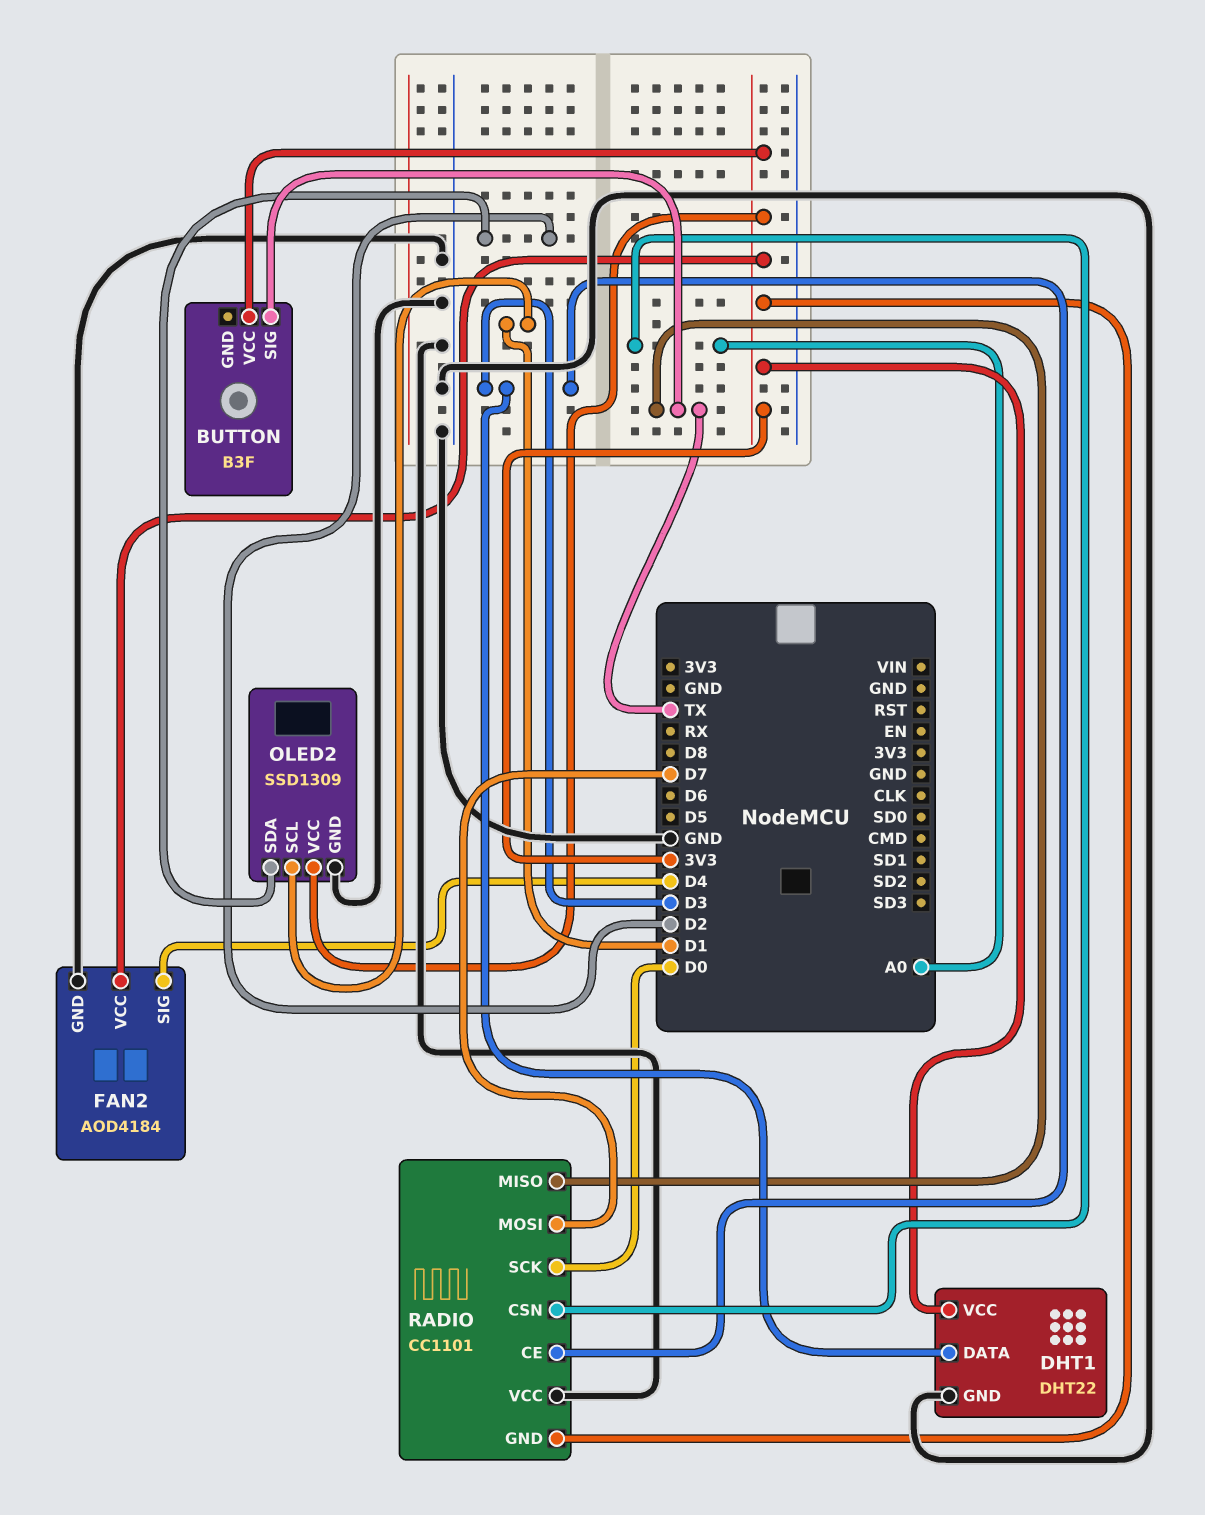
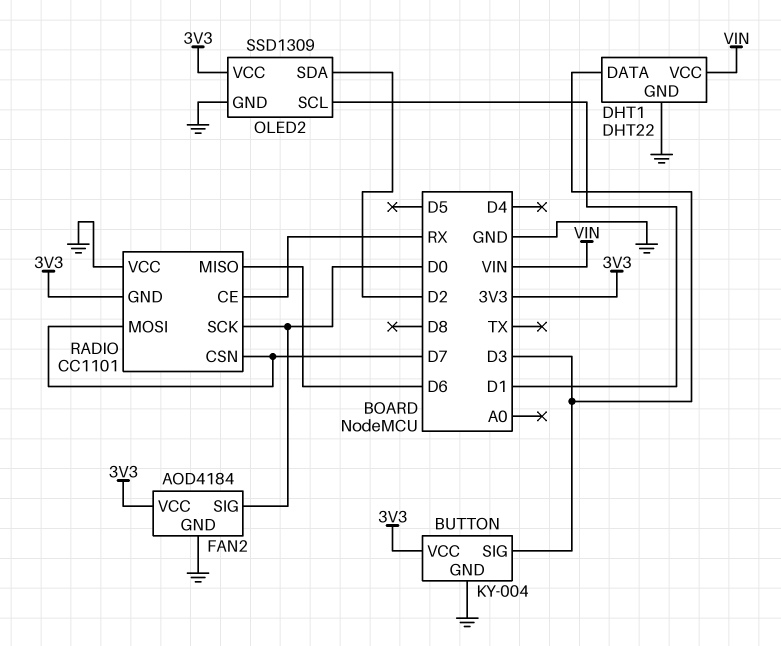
BUTTON: B3F -> KY-004
BUTTON pin GND: none -> GND
BUTTON pin SIG: TX -> D3
DHT1 pin VCC: 3V3 -> VIN
FAN2 pin SIG: D4 -> D0
RADIO pin CE: D3 -> RX
RADIO pin CSN: A0 -> D7
RADIO pin MISO: TX -> D6

